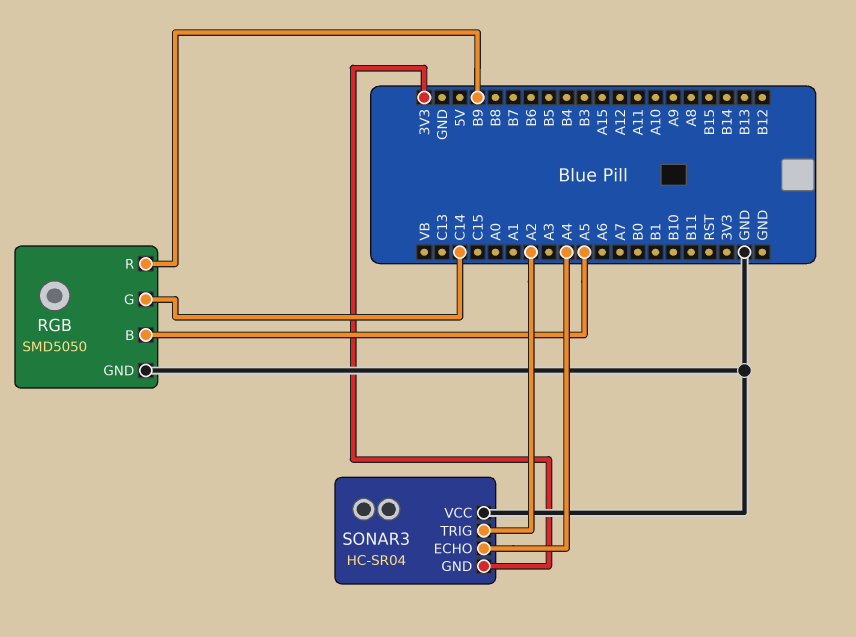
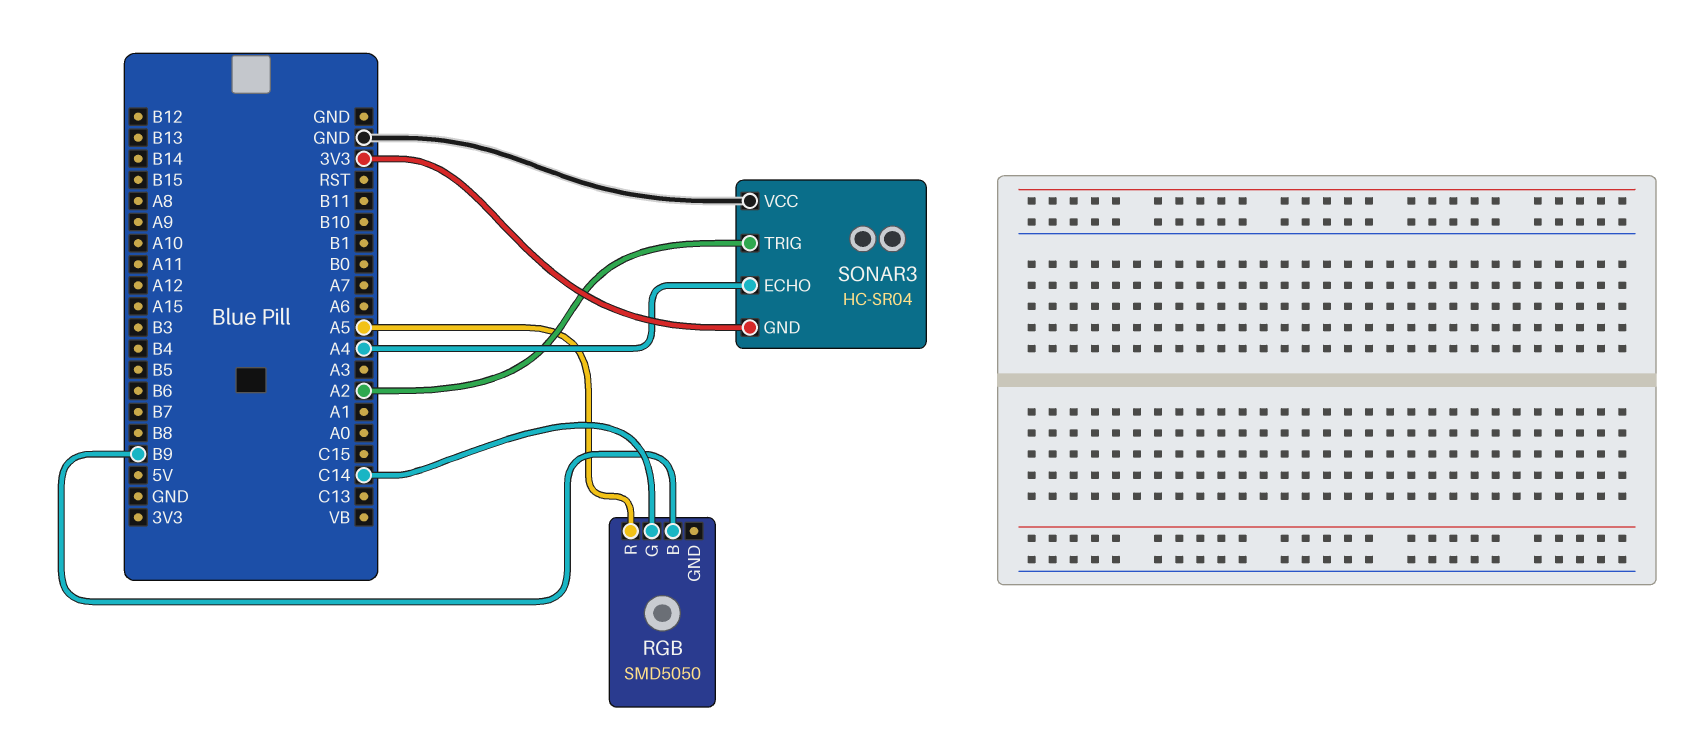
RGB pin B: A5 -> B9
RGB pin GND: GND -> none
RGB pin R: B9 -> A5

